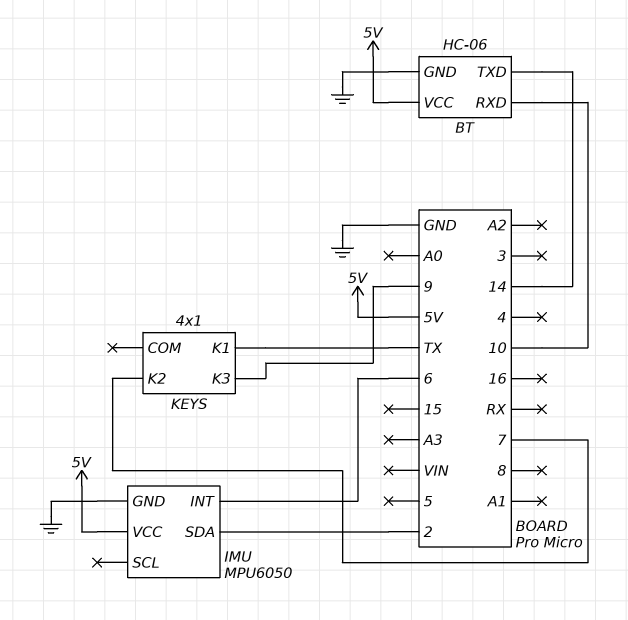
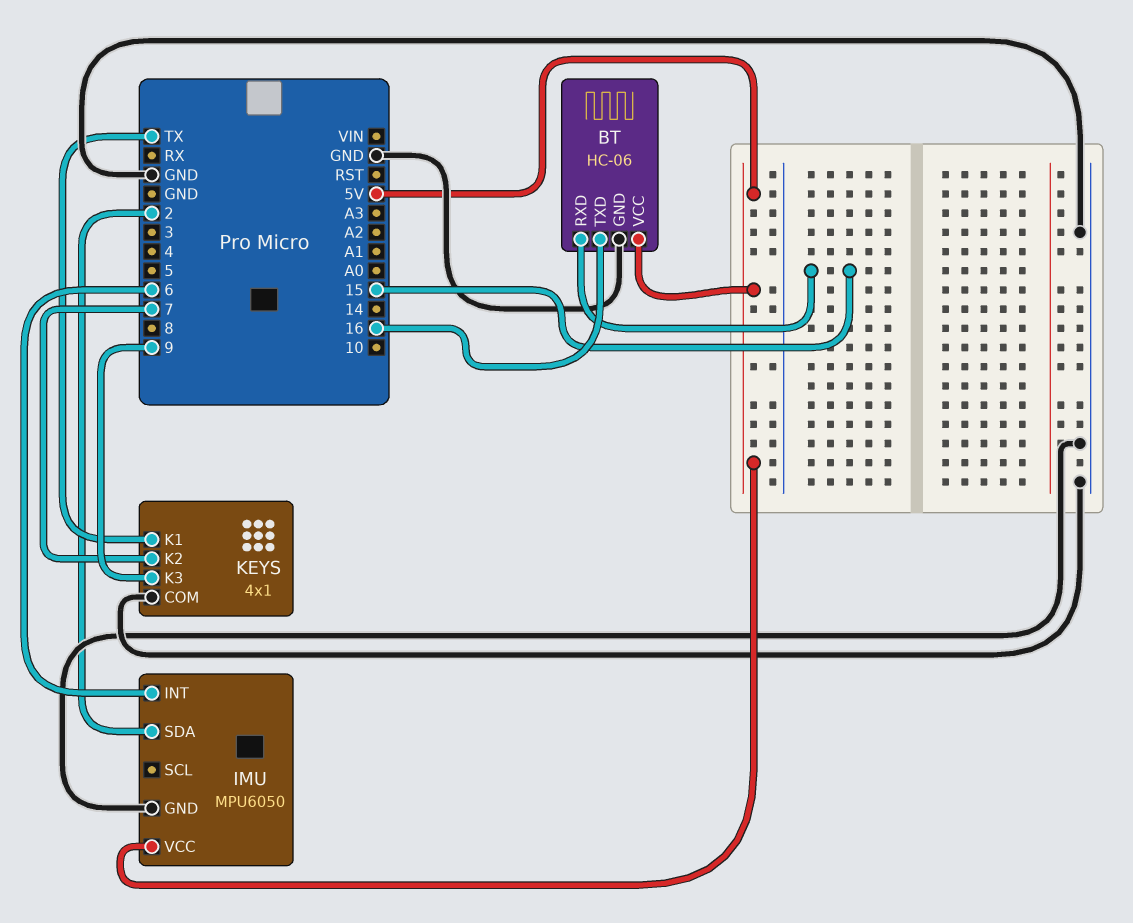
BT pin RXD: 10 -> 15
BT pin TXD: 14 -> 16
KEYS pin COM: none -> GND

